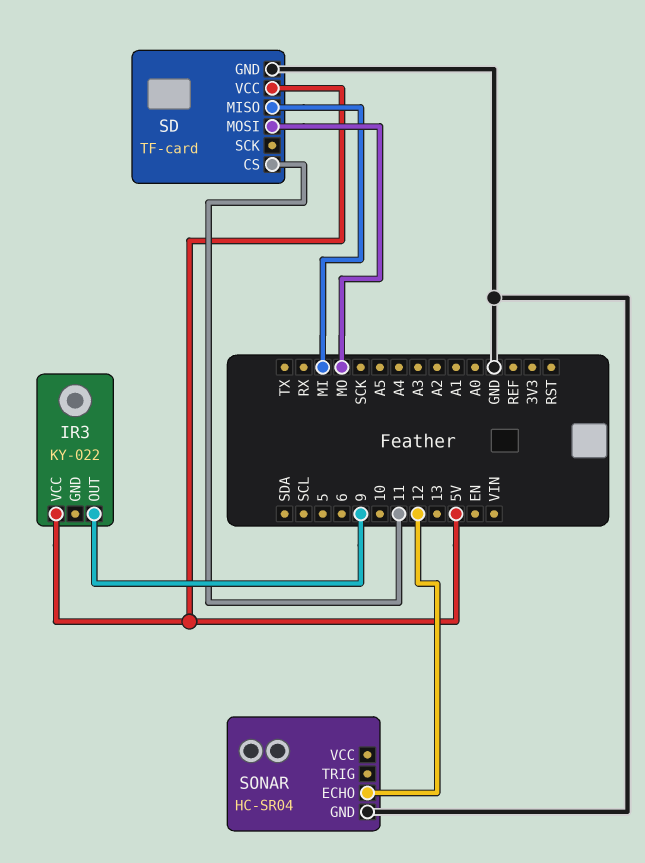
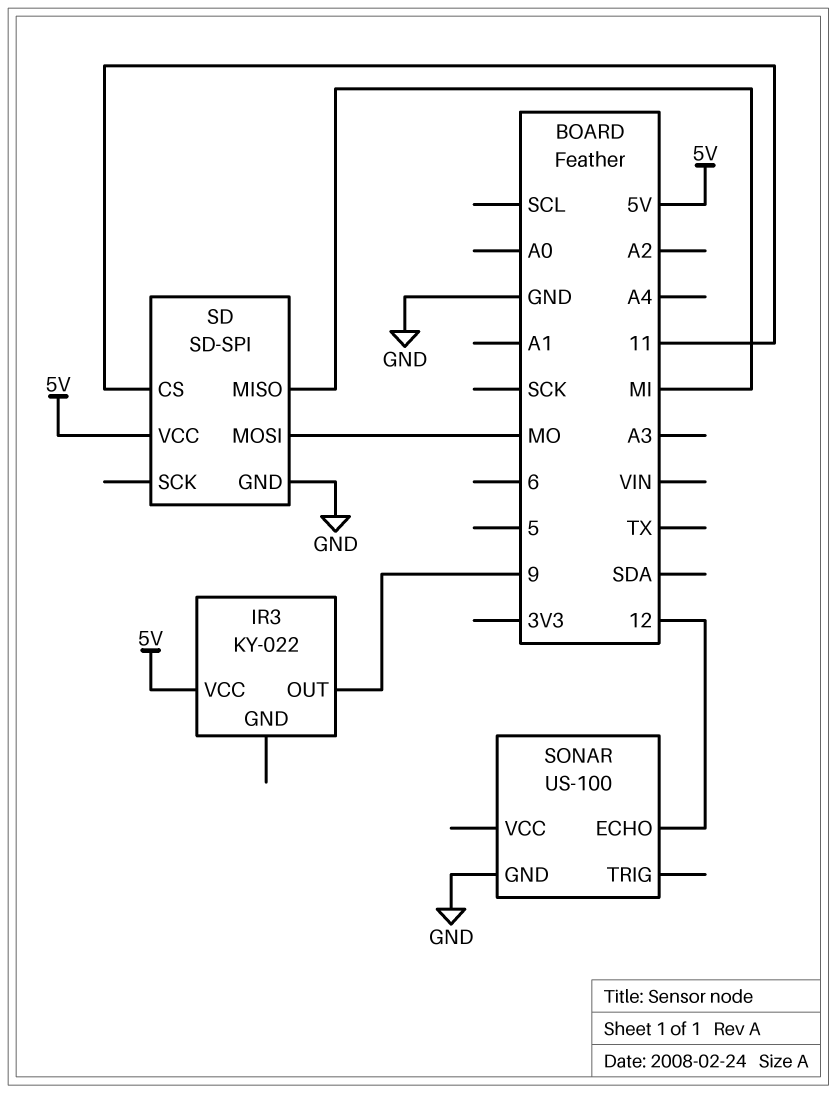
SD: TF-card -> SD-SPI
SONAR: HC-SR04 -> US-100

